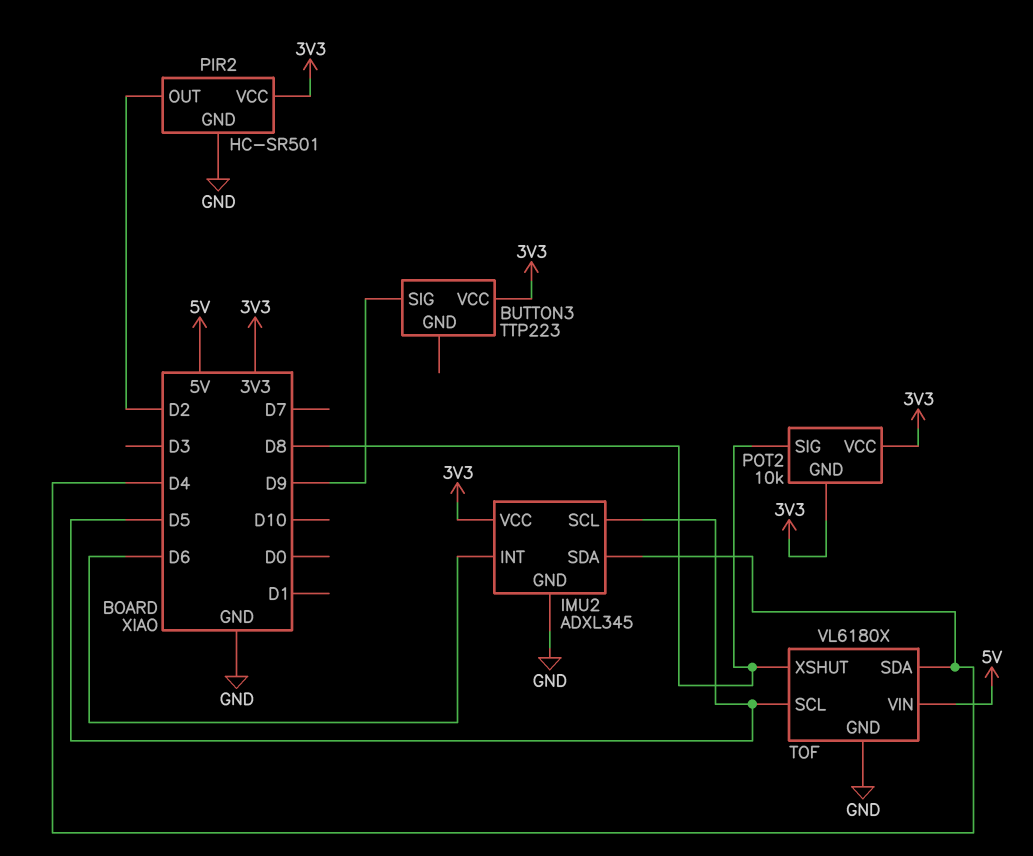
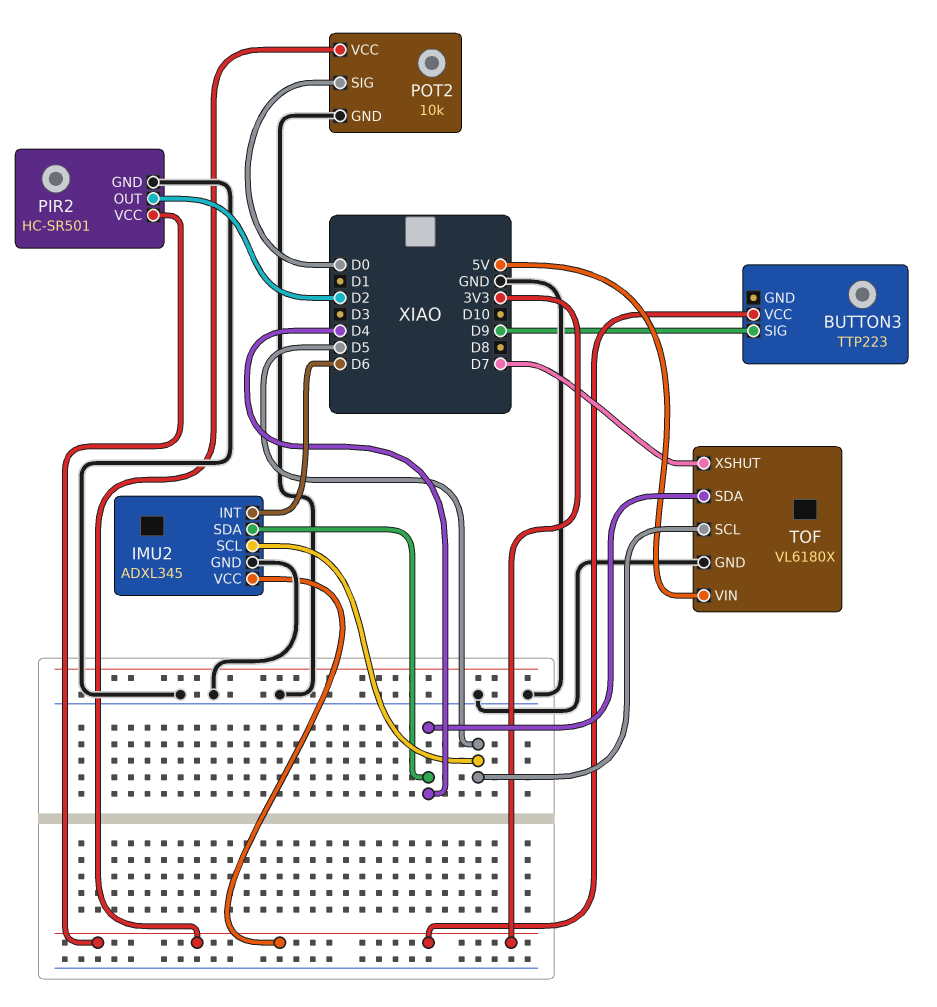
POT2 pin GND: 3V3 -> GND
POT2 pin SIG: D8 -> D0
TOF pin XSHUT: D8 -> D7

